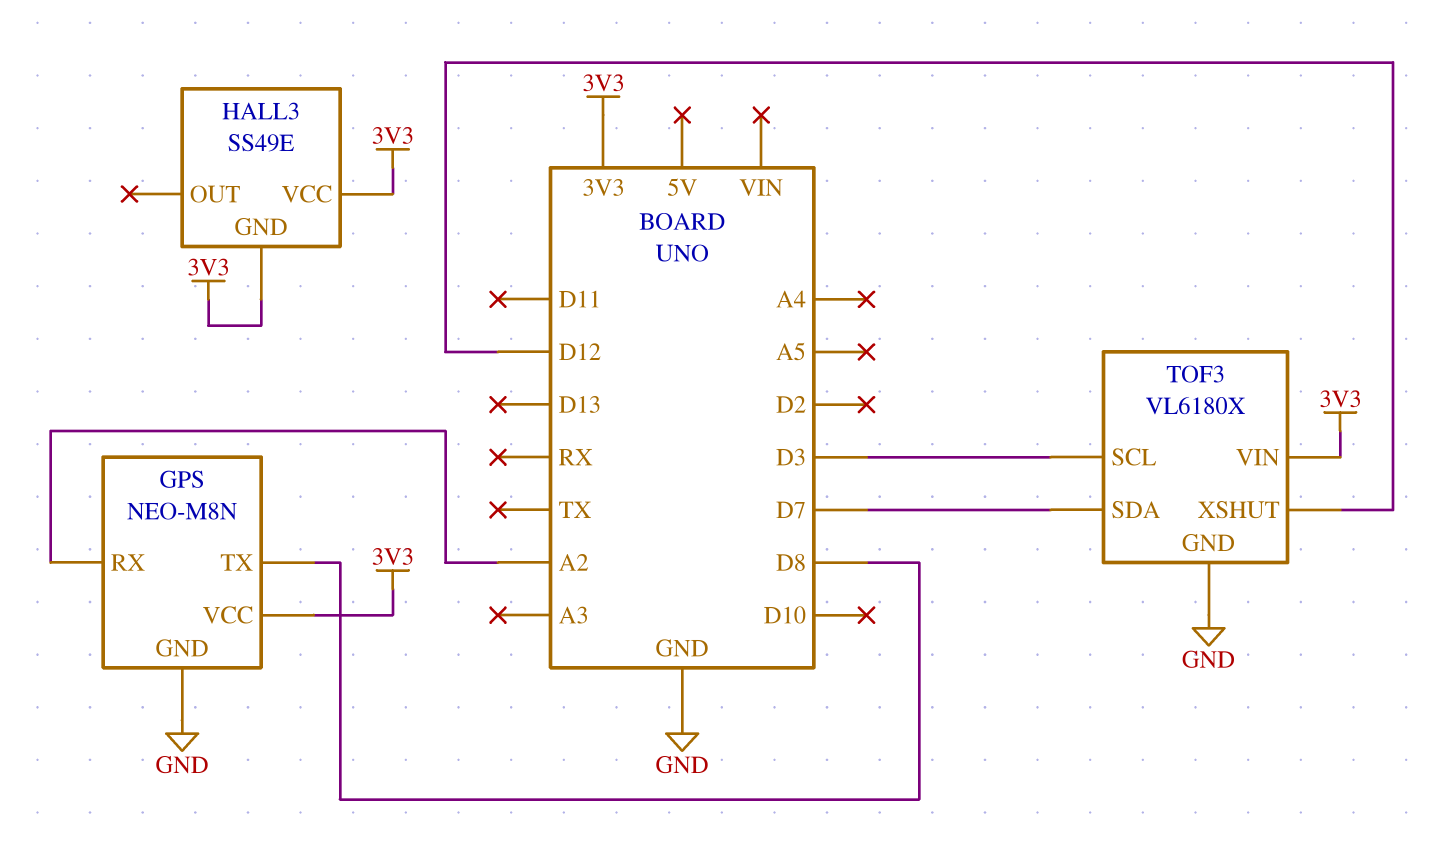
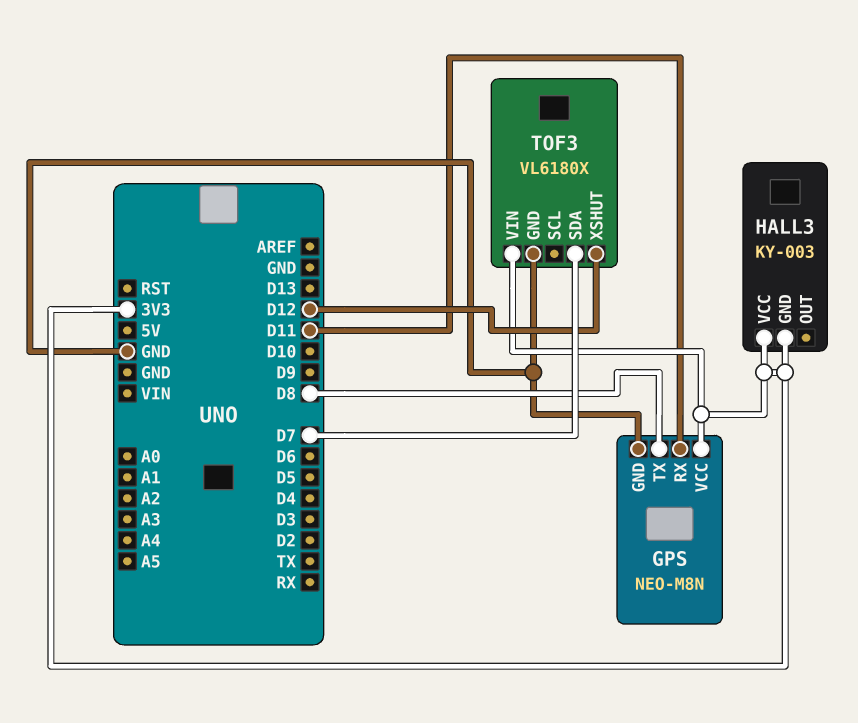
GPS pin RX: A2 -> D11
HALL3: SS49E -> KY-003
TOF3 pin SCL: D3 -> none

